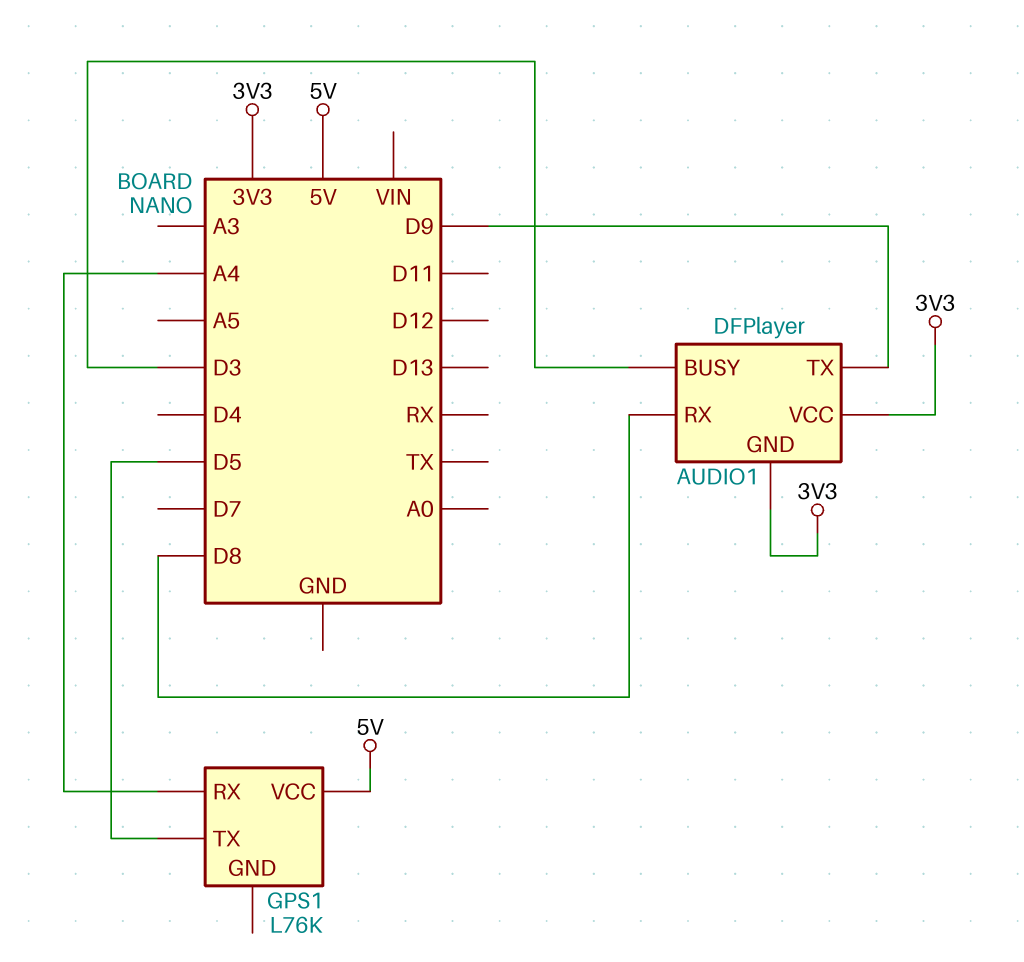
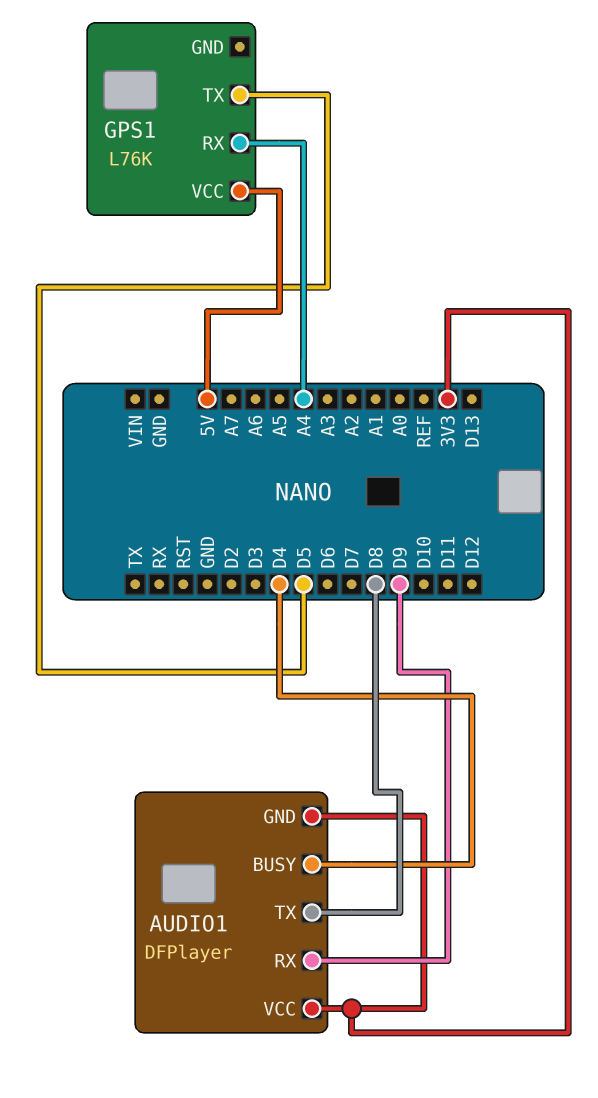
AUDIO1 pin BUSY: D3 -> D4
AUDIO1 pin RX: D8 -> D9
AUDIO1 pin TX: D9 -> D8

